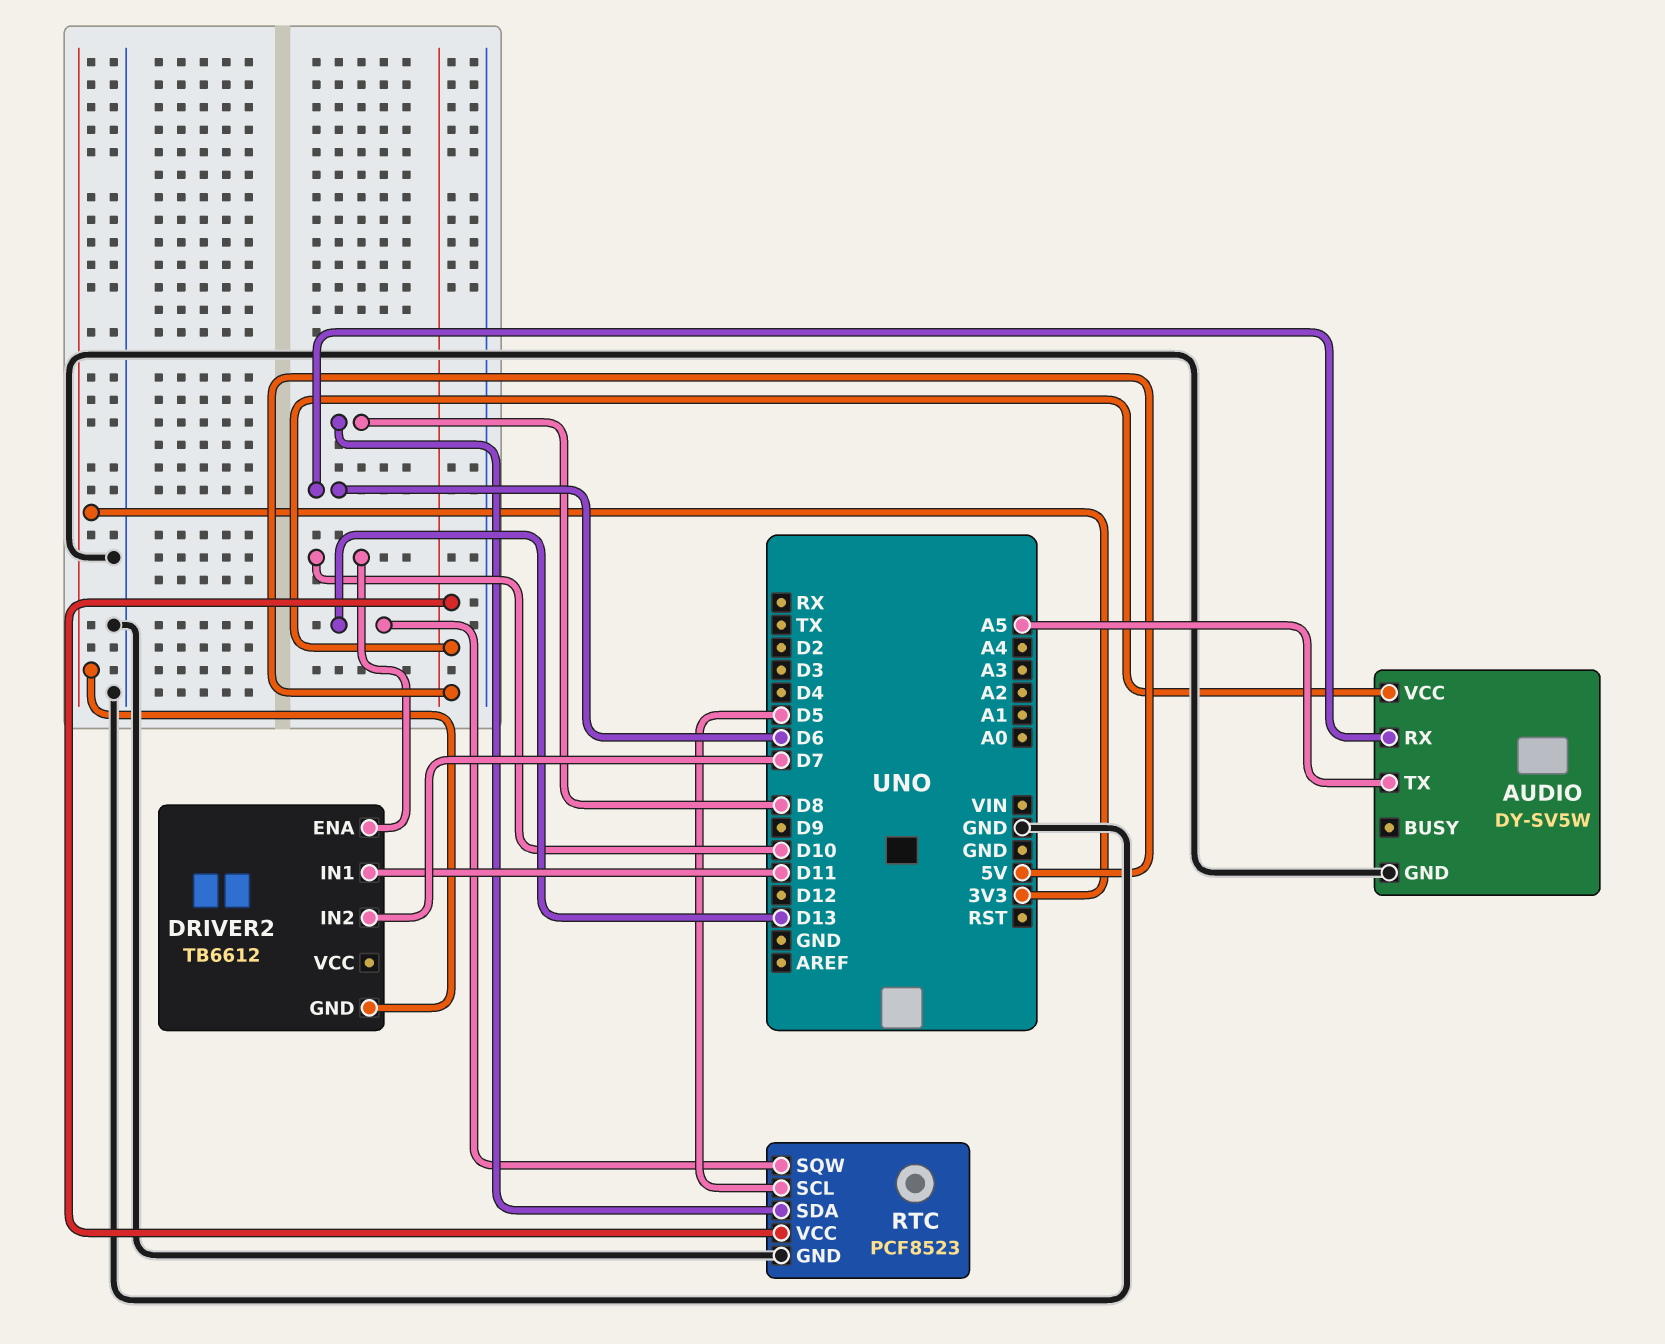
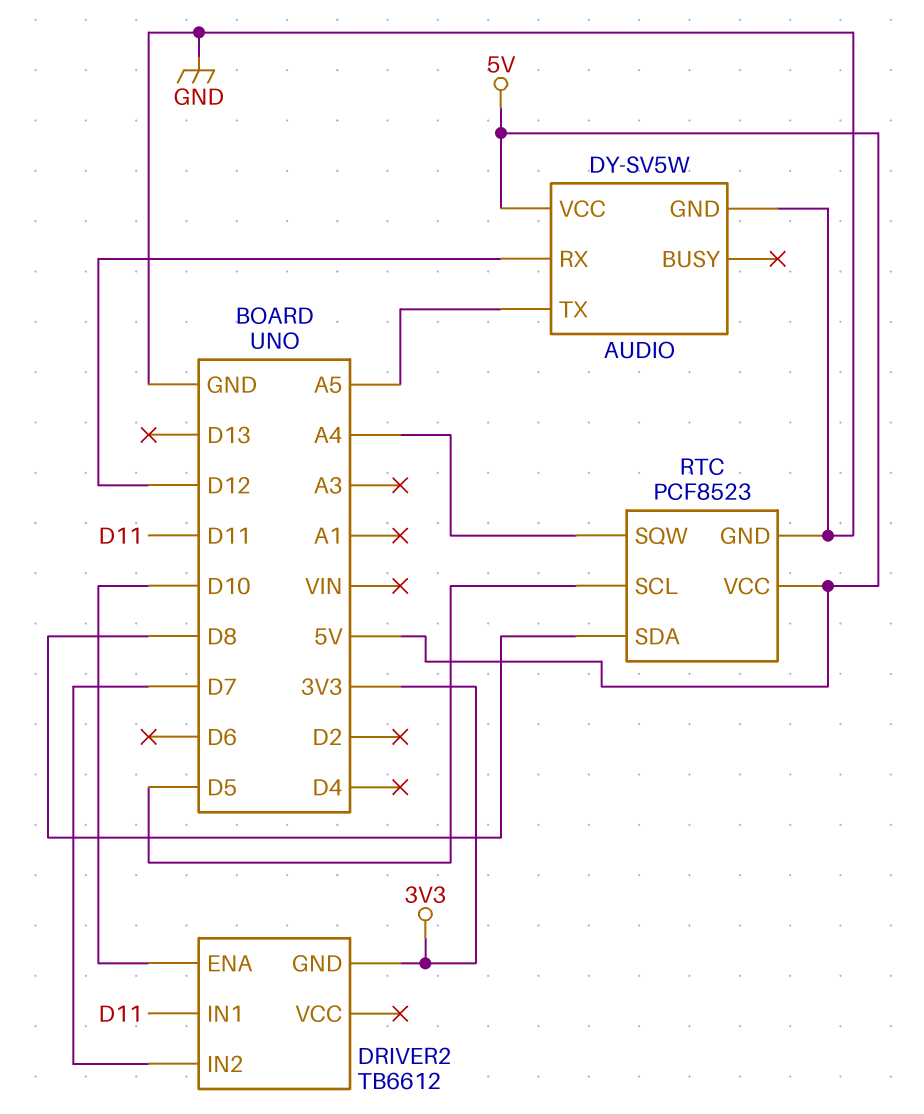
AUDIO pin RX: D6 -> D12
RTC pin SQW: D13 -> A4

